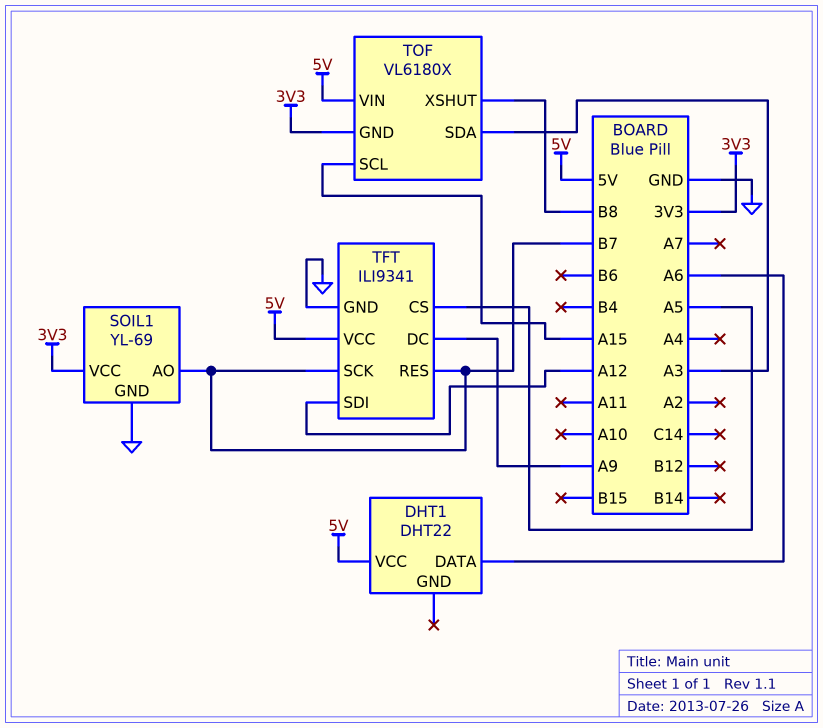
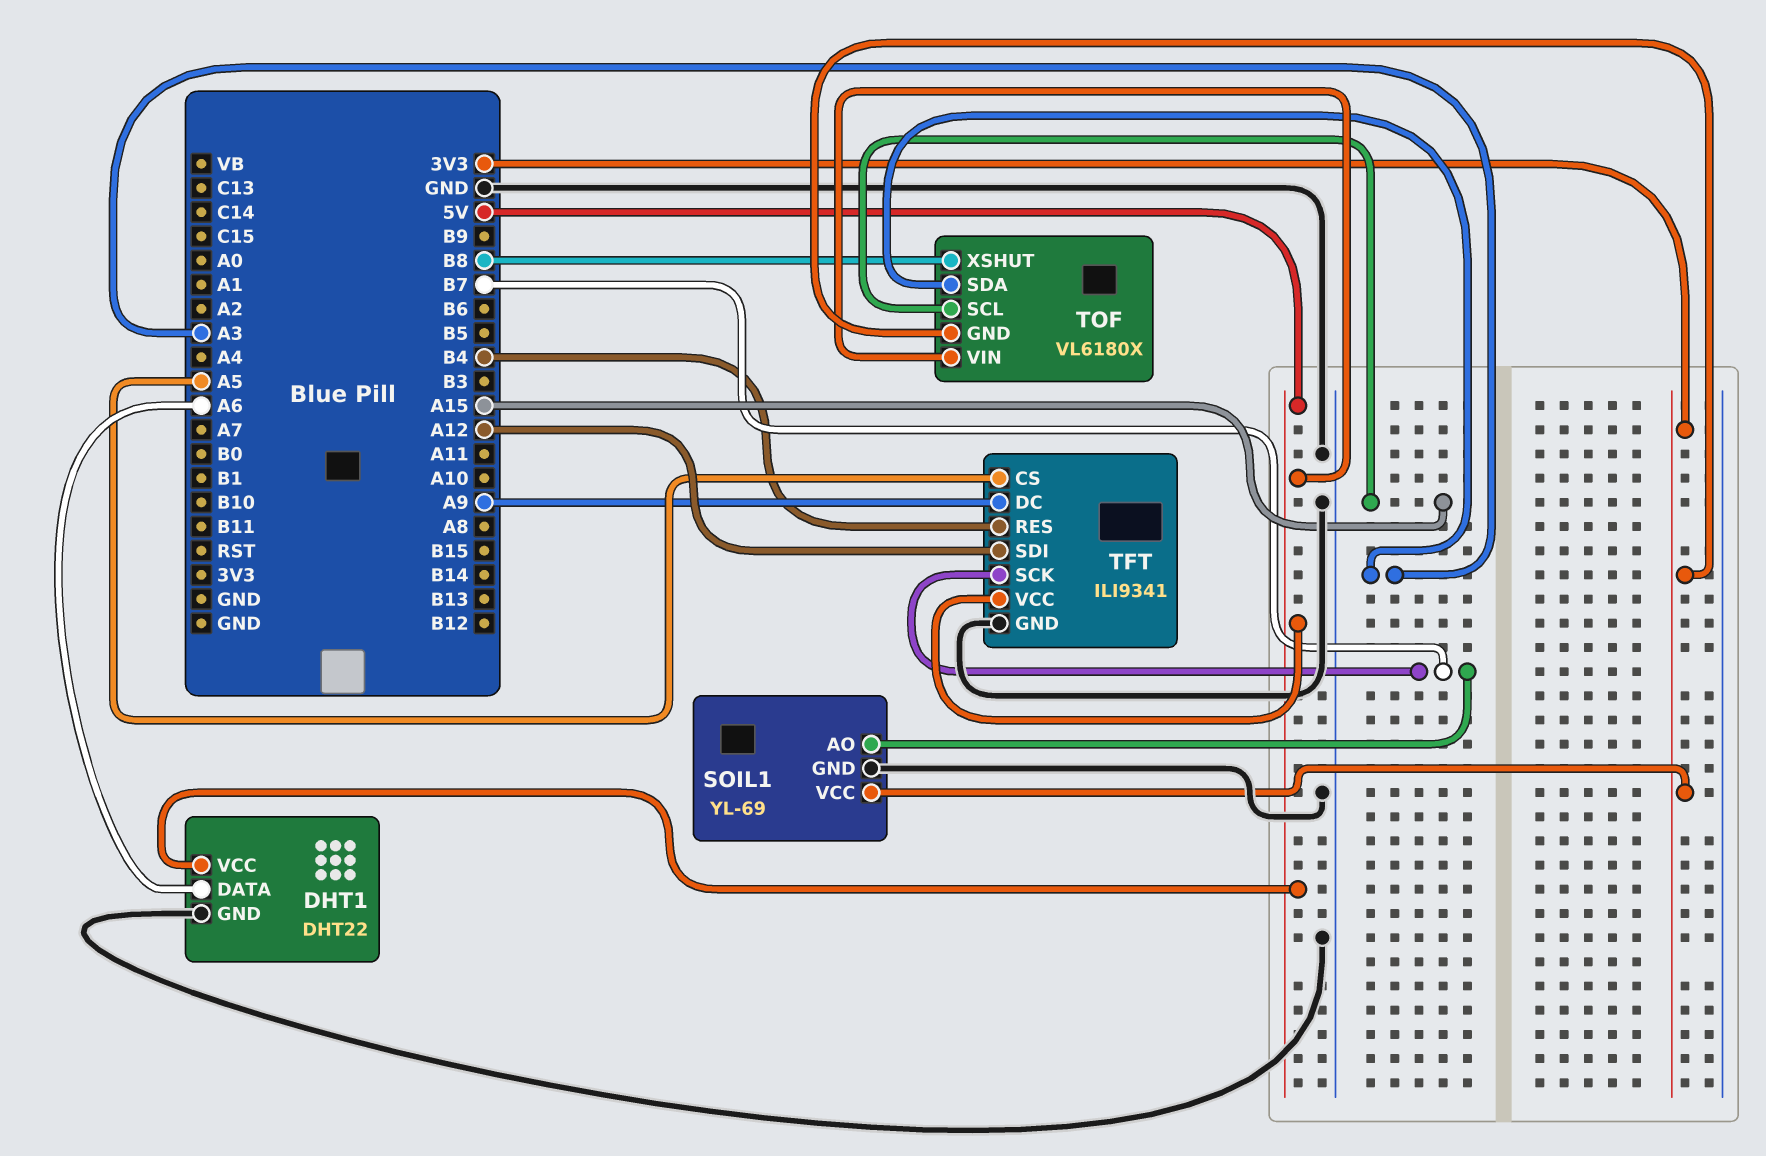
DHT1 pin GND: none -> GND
TFT pin RES: B7 -> B4

